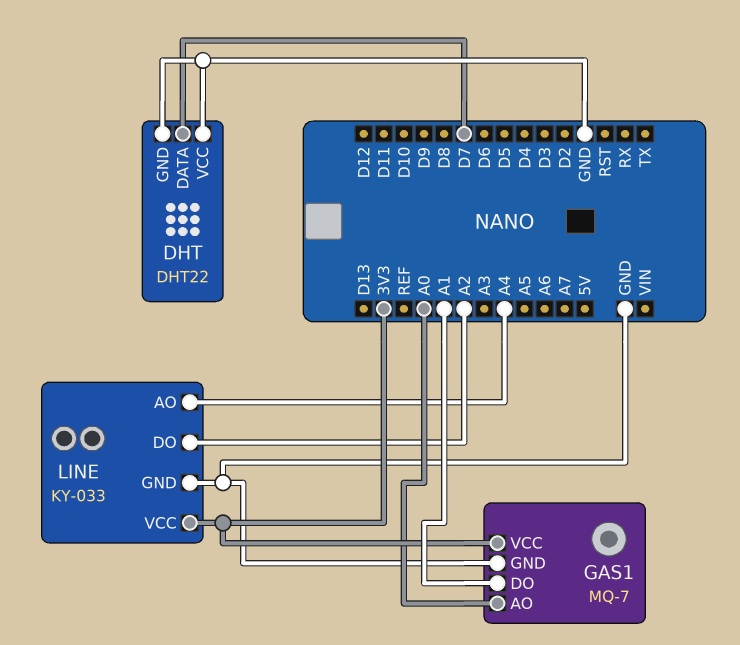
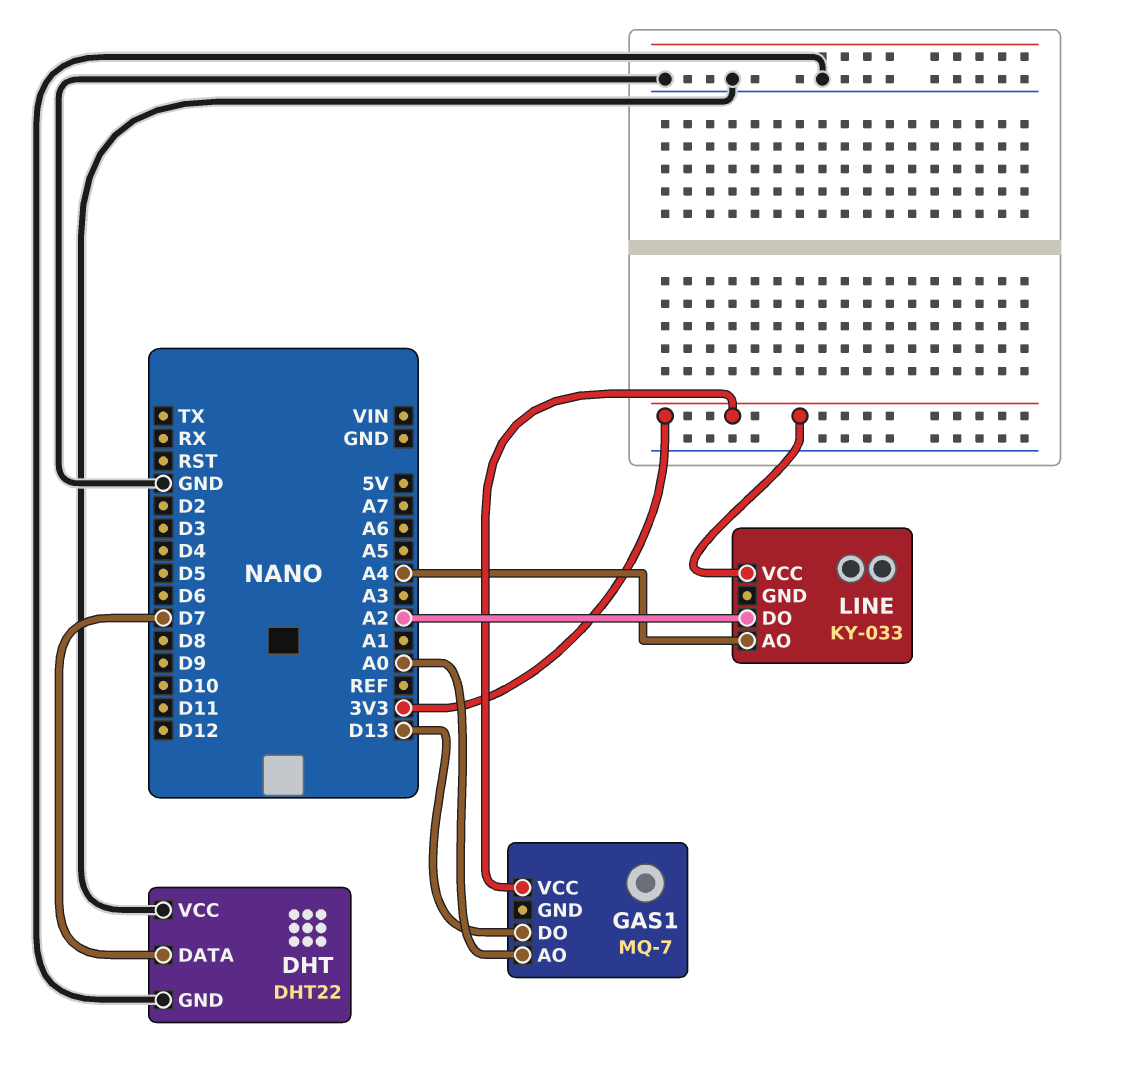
GAS1 pin DO: A1 -> D13
GAS1 pin GND: GND -> none
LINE pin GND: GND -> none

